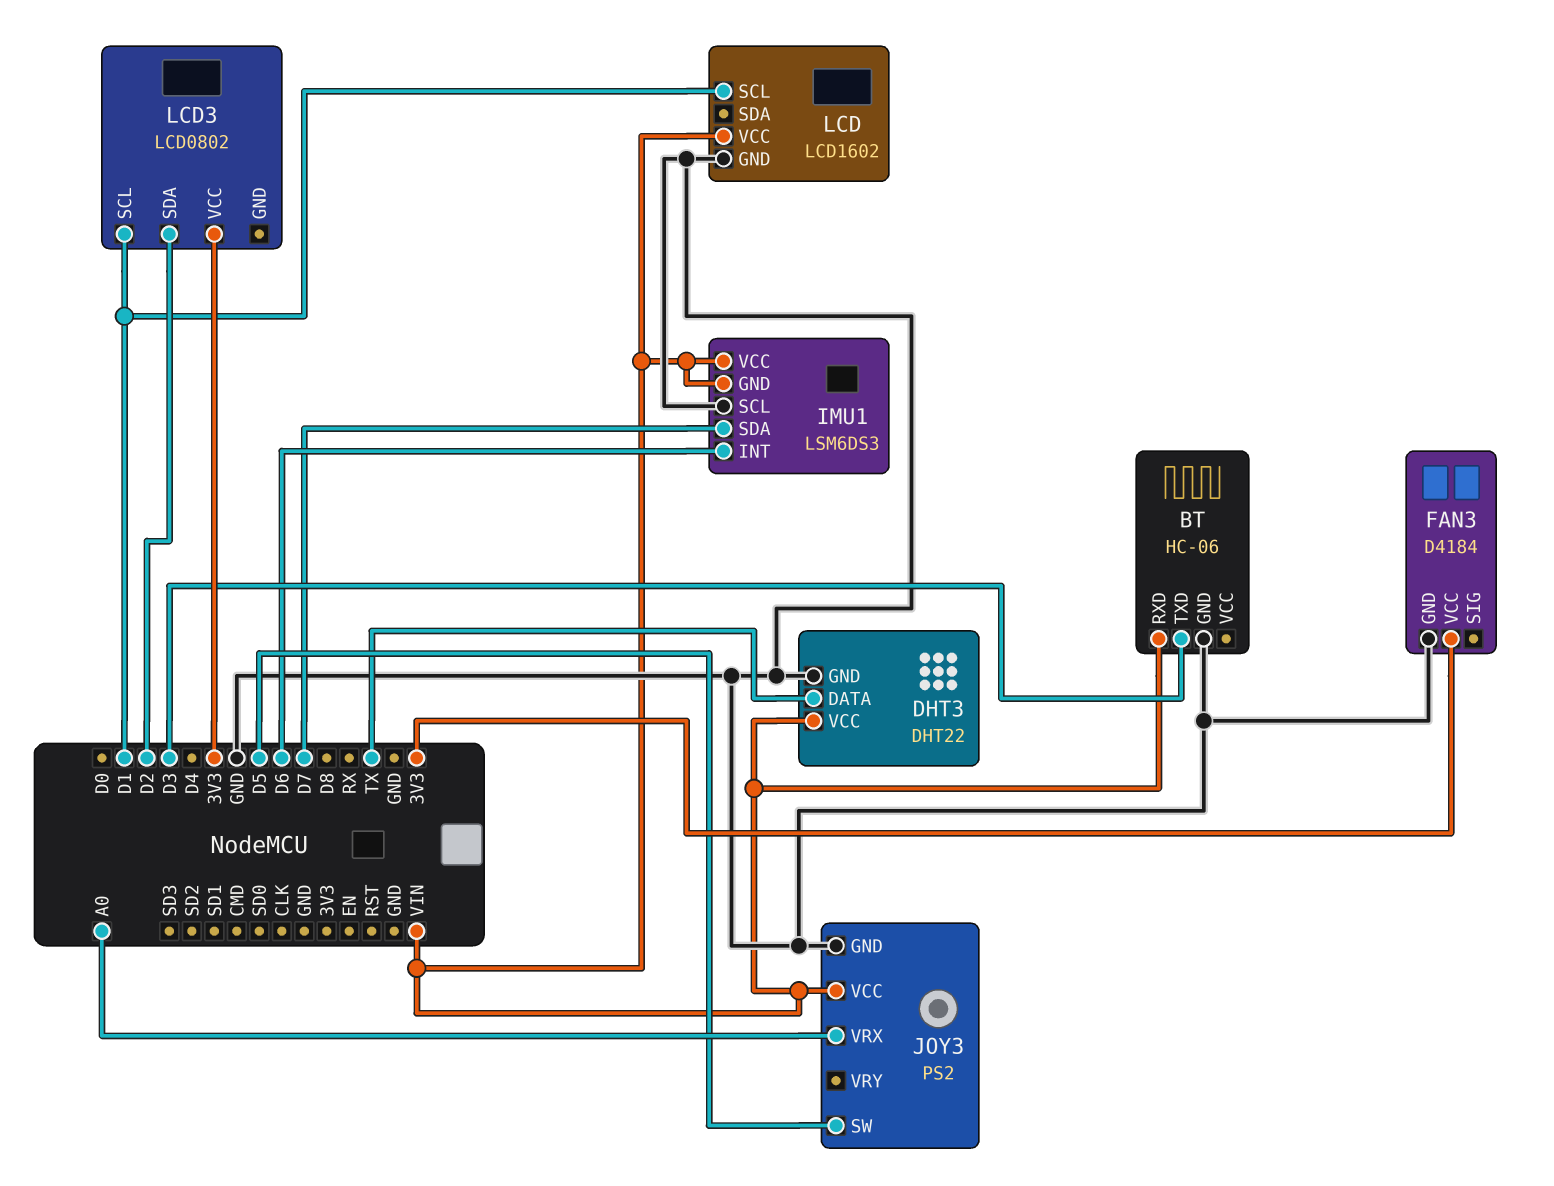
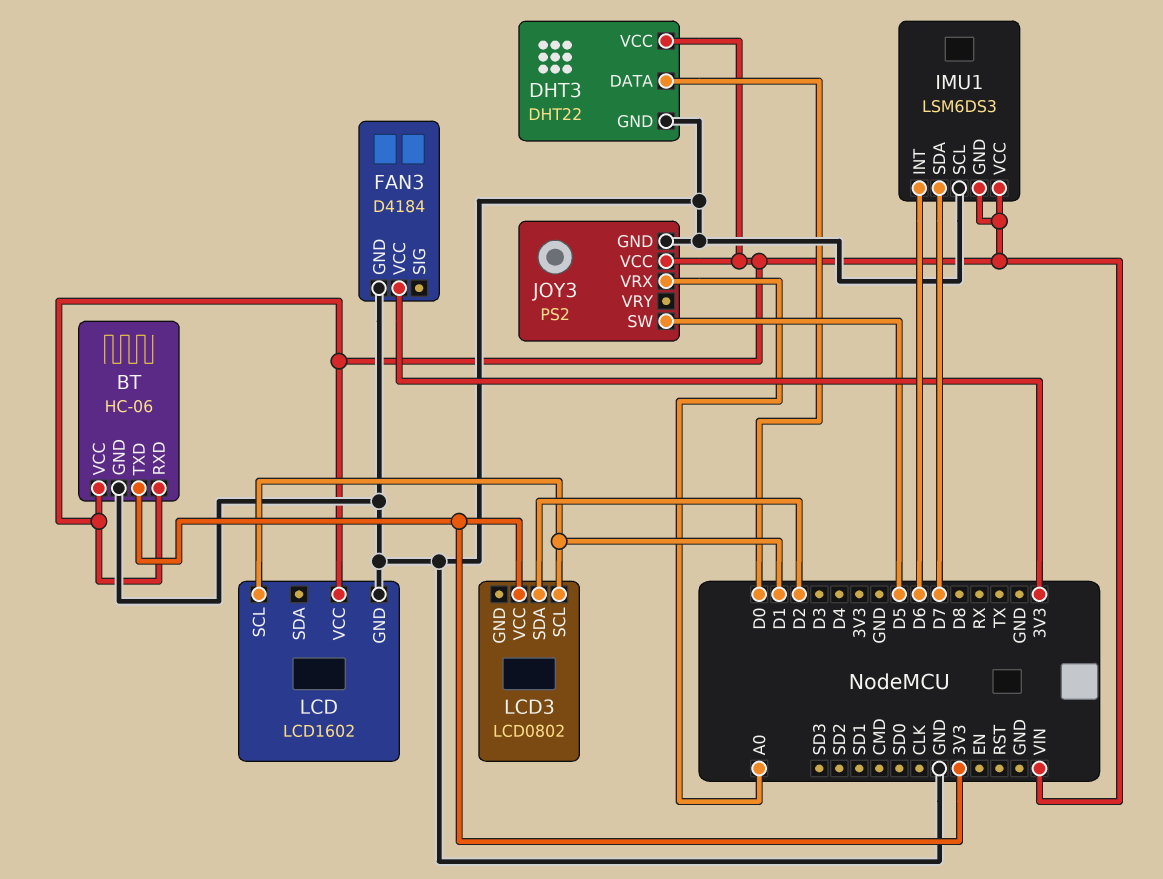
BT pin TXD: D3 -> 3V3
BT pin VCC: none -> VIN
DHT3 pin DATA: TX -> D0

